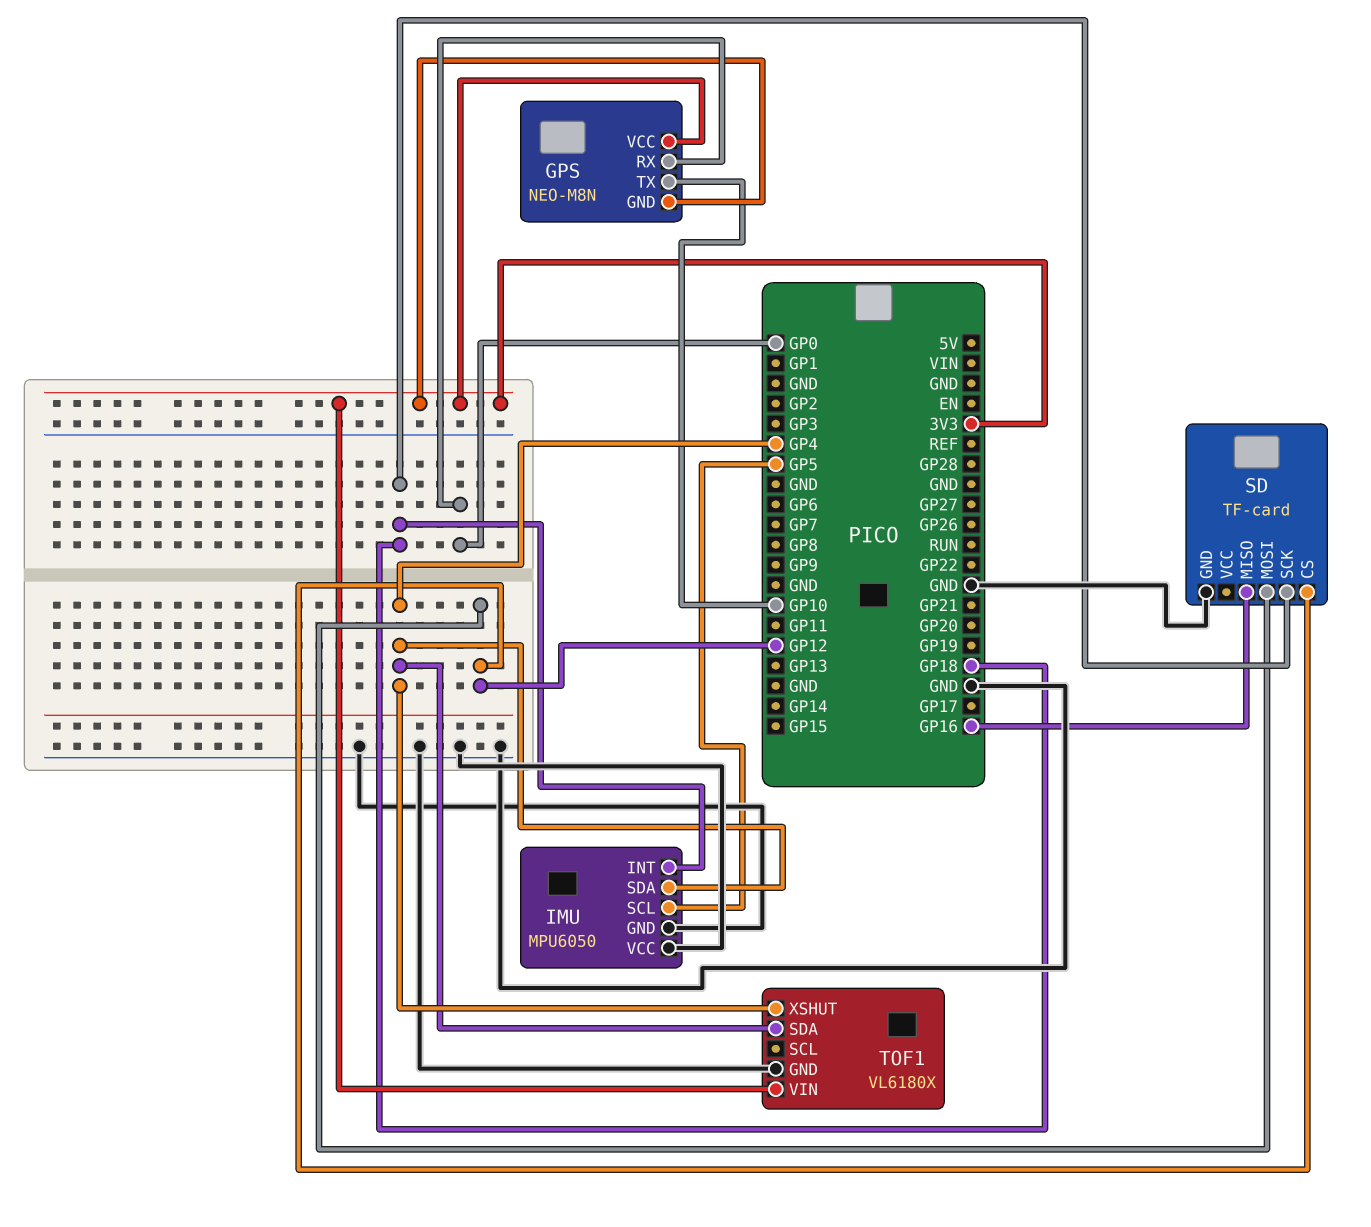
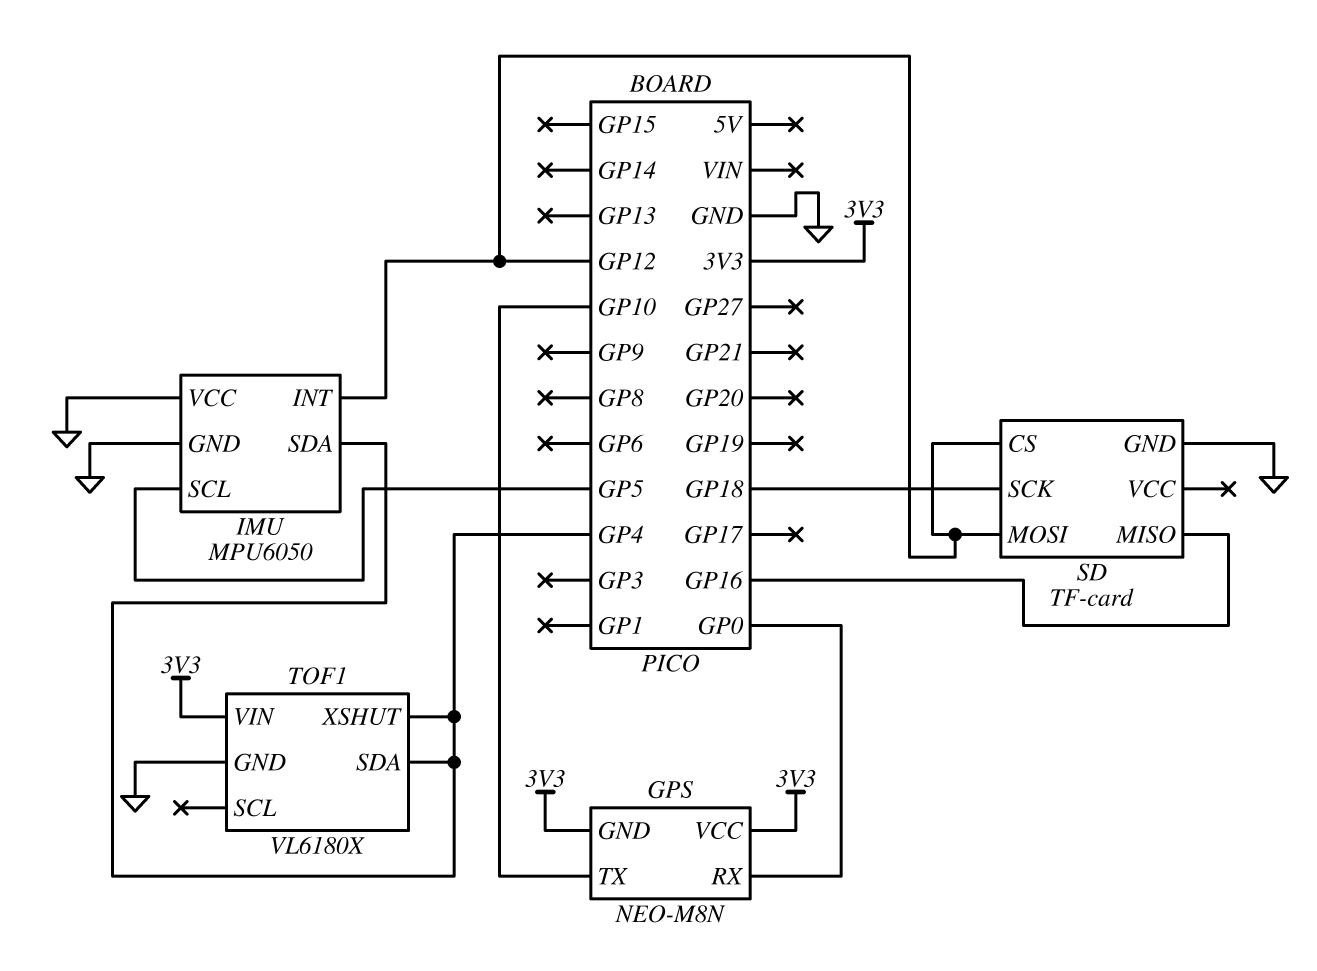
IMU pin INT: GP18 -> GP12

